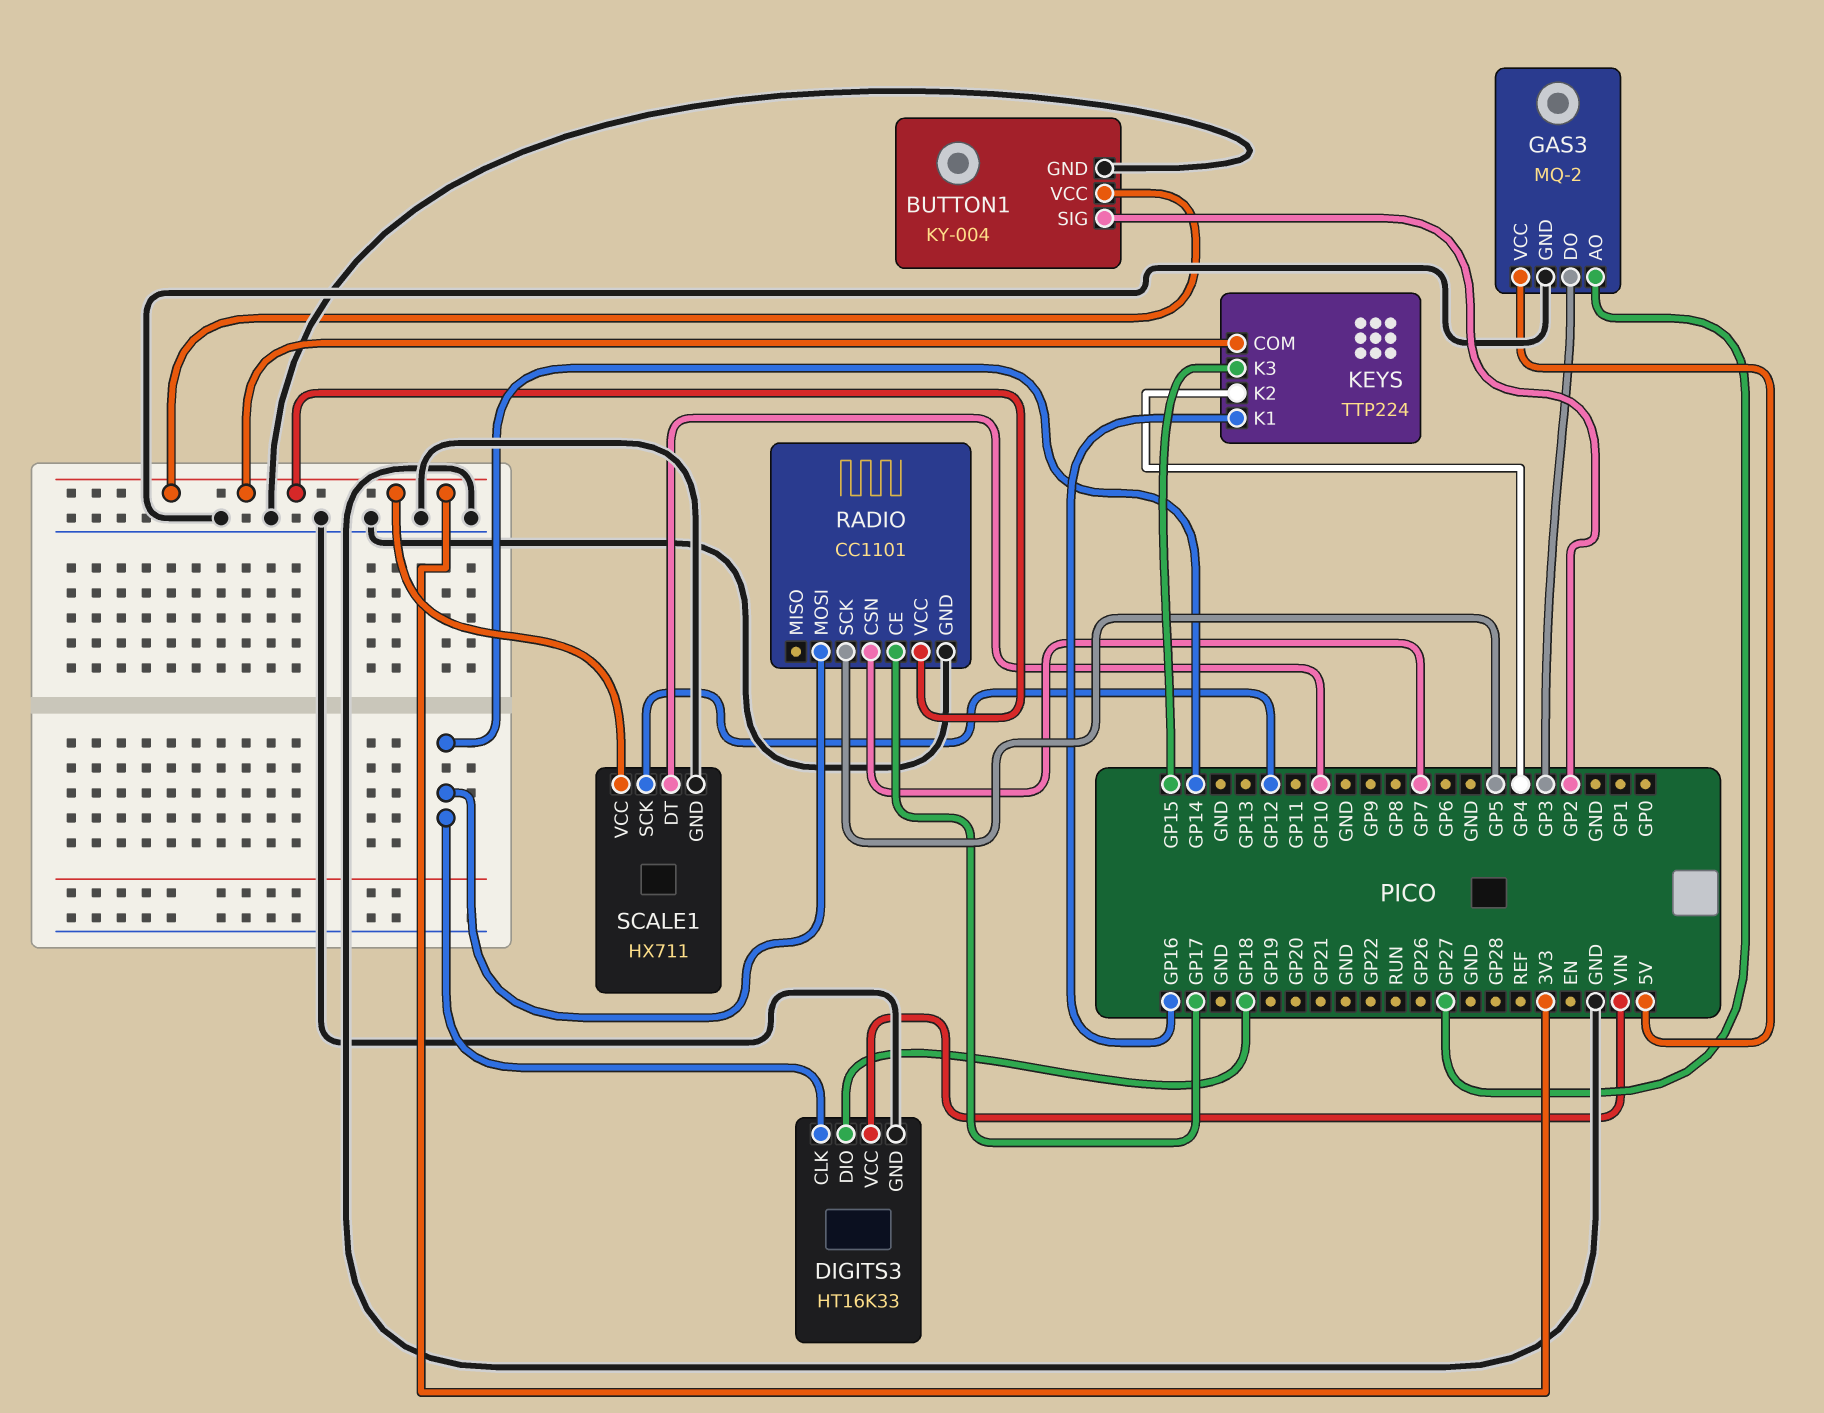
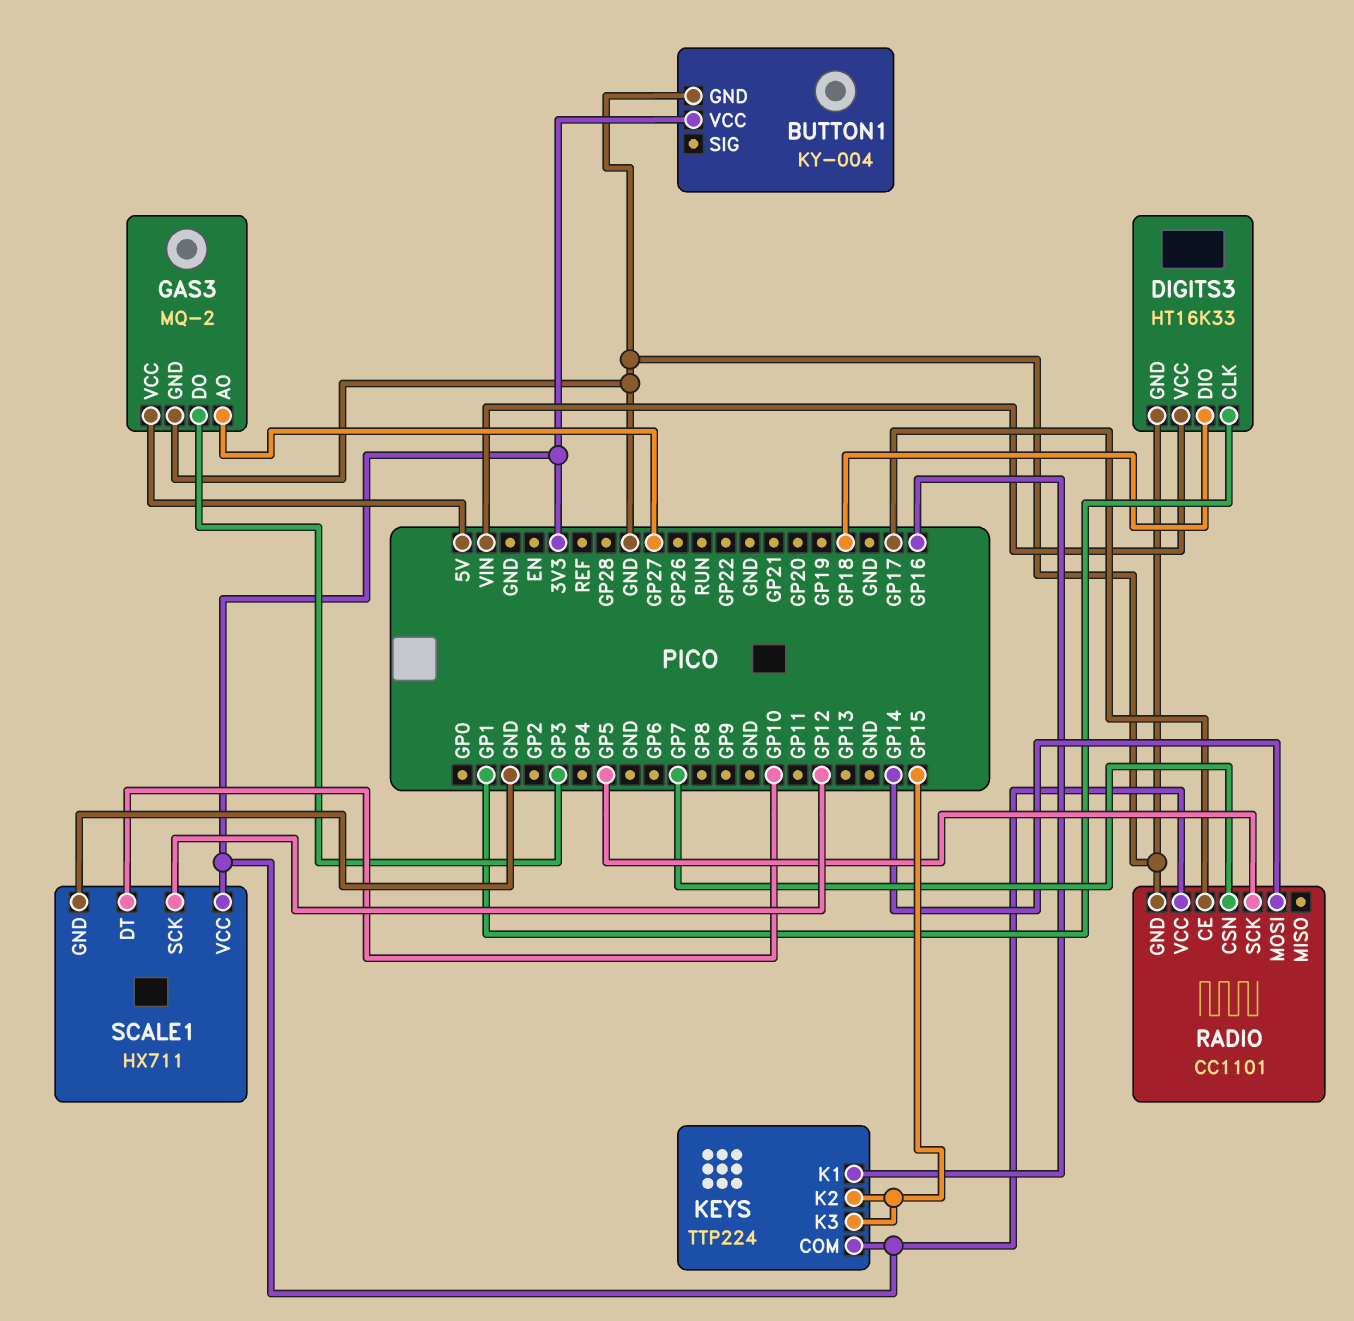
BUTTON1 pin SIG: GP2 -> none
DIGITS3 pin CLK: GP14 -> GP1
KEYS pin K2: GP4 -> GP15

